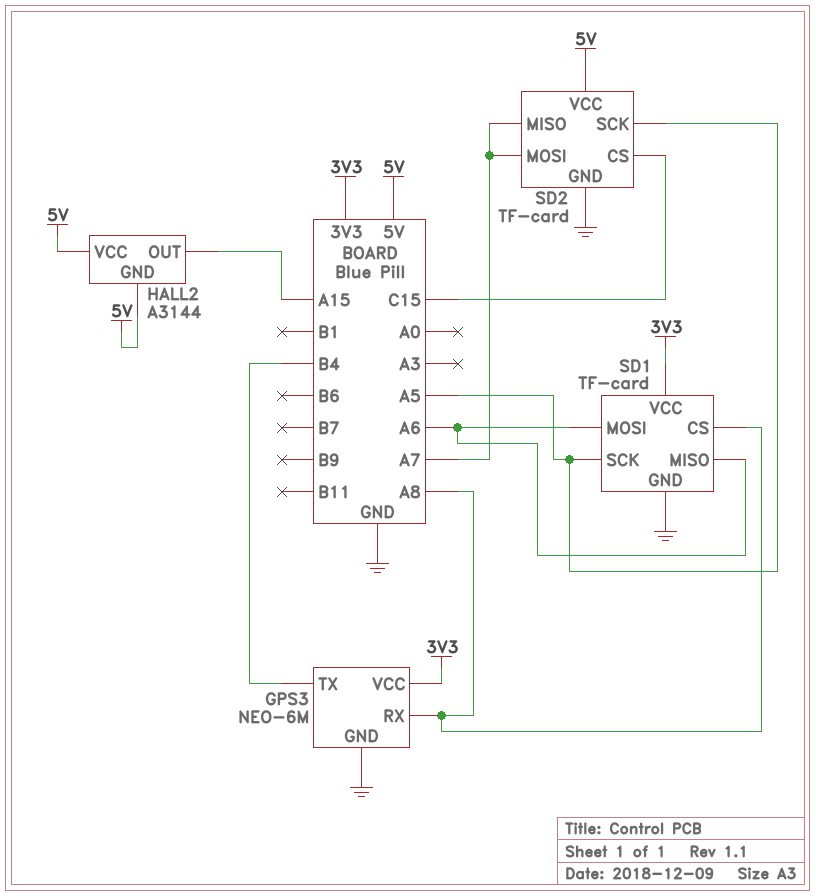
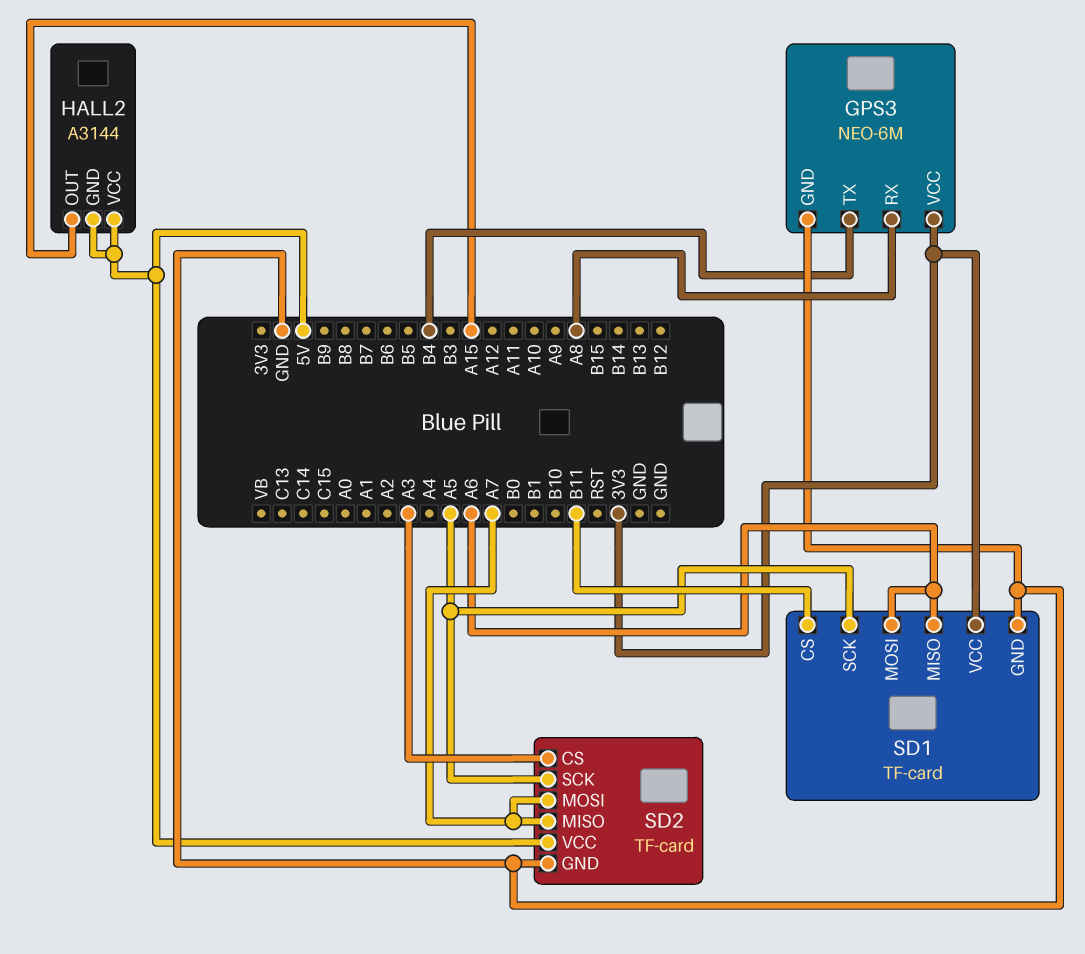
SD1 pin CS: A8 -> B11
SD2 pin CS: C15 -> A3

